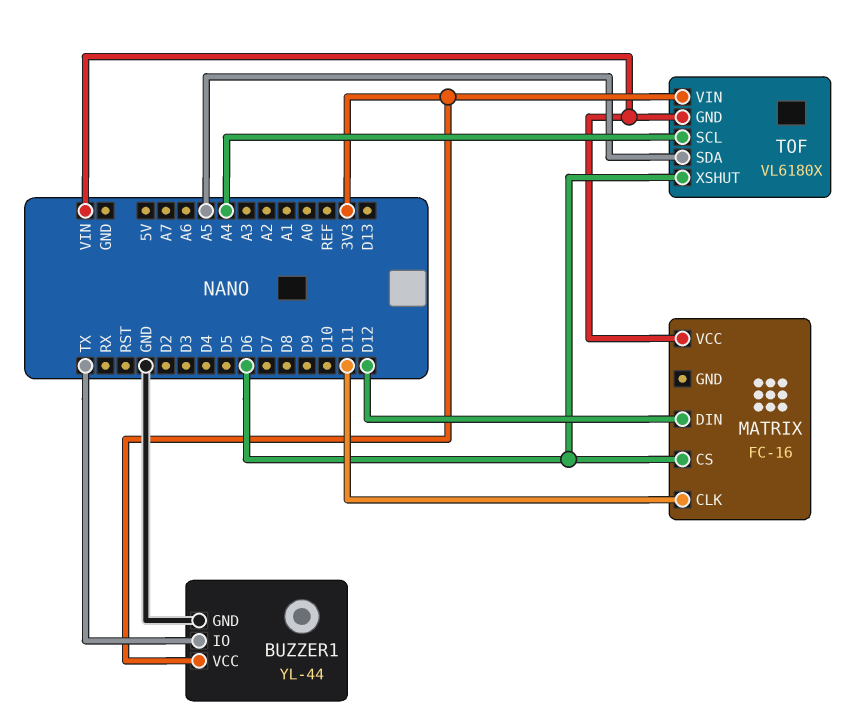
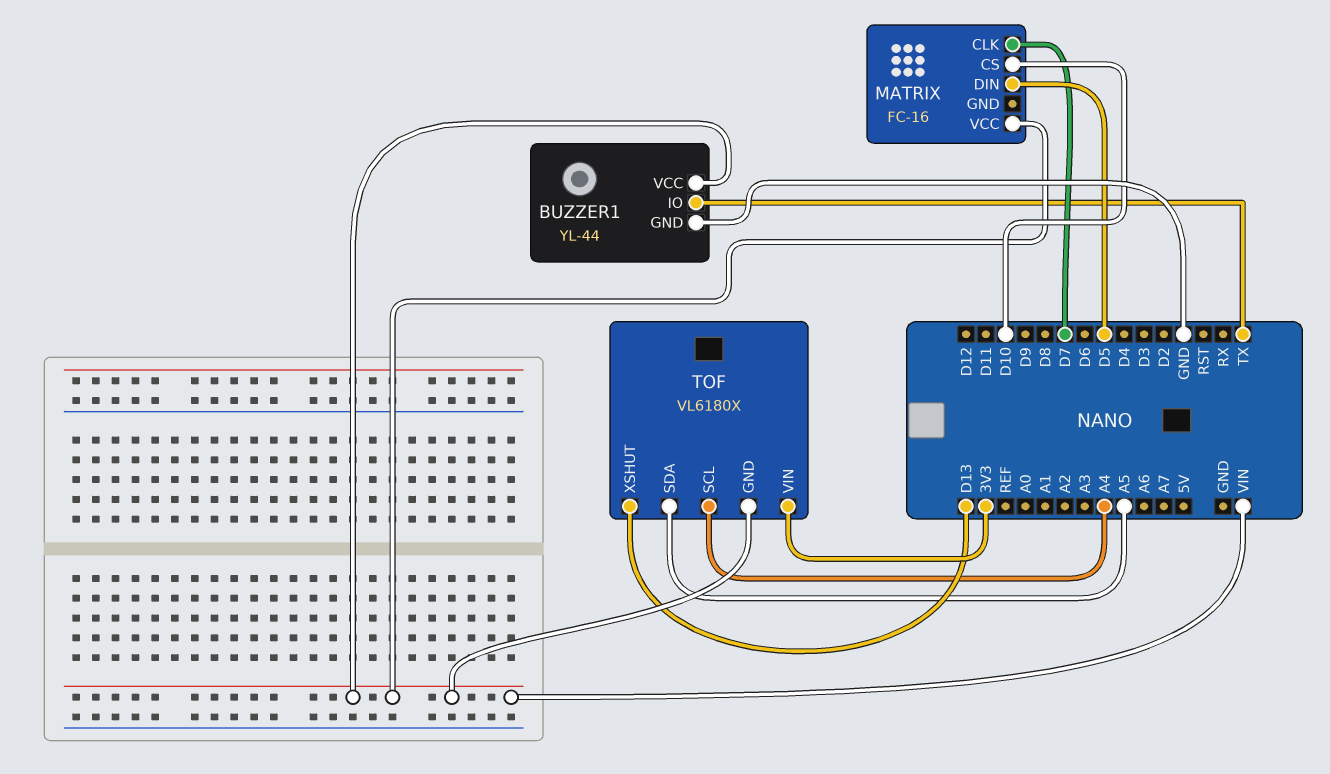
BUZZER1 pin VCC: 3V3 -> VIN
MATRIX pin CLK: D11 -> D7
MATRIX pin CS: D6 -> D10
MATRIX pin DIN: D12 -> D5
TOF pin XSHUT: D6 -> D13

